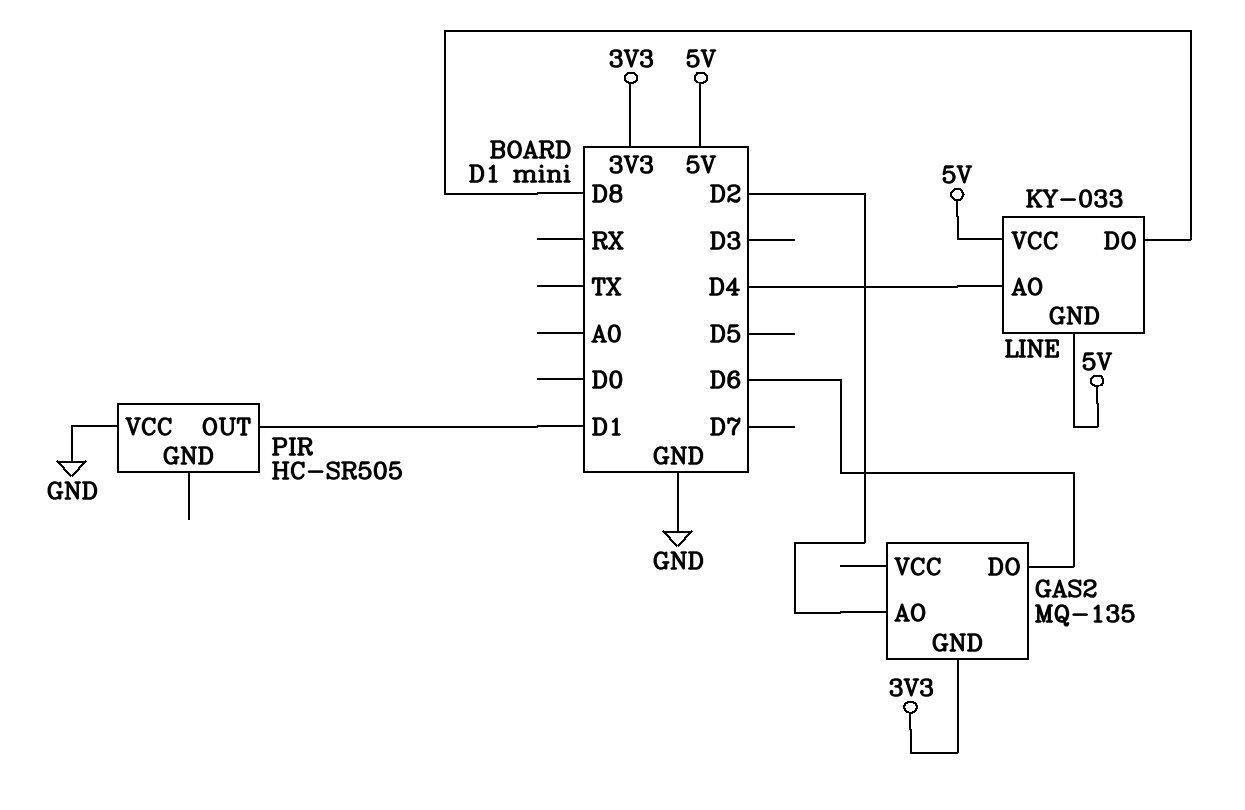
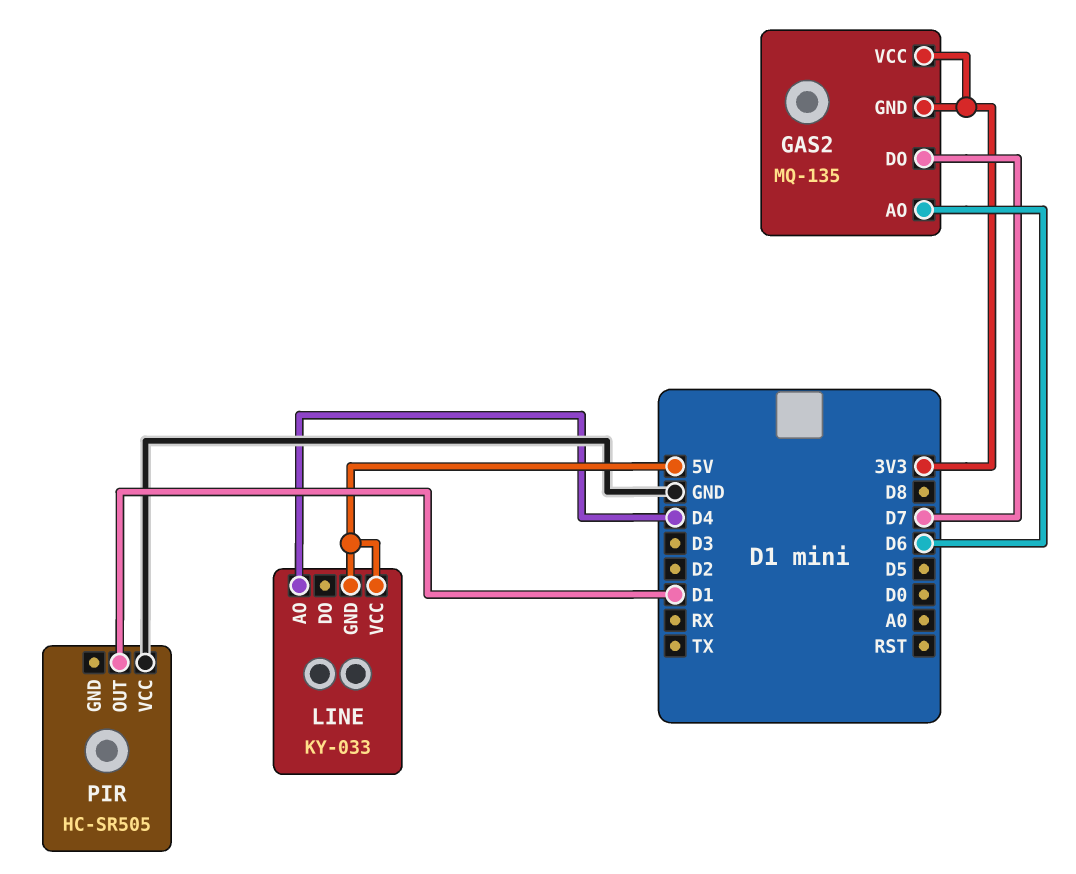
GAS2 pin AO: D2 -> D6
GAS2 pin DO: D6 -> D7
GAS2 pin VCC: none -> 3V3
LINE pin DO: D8 -> none

